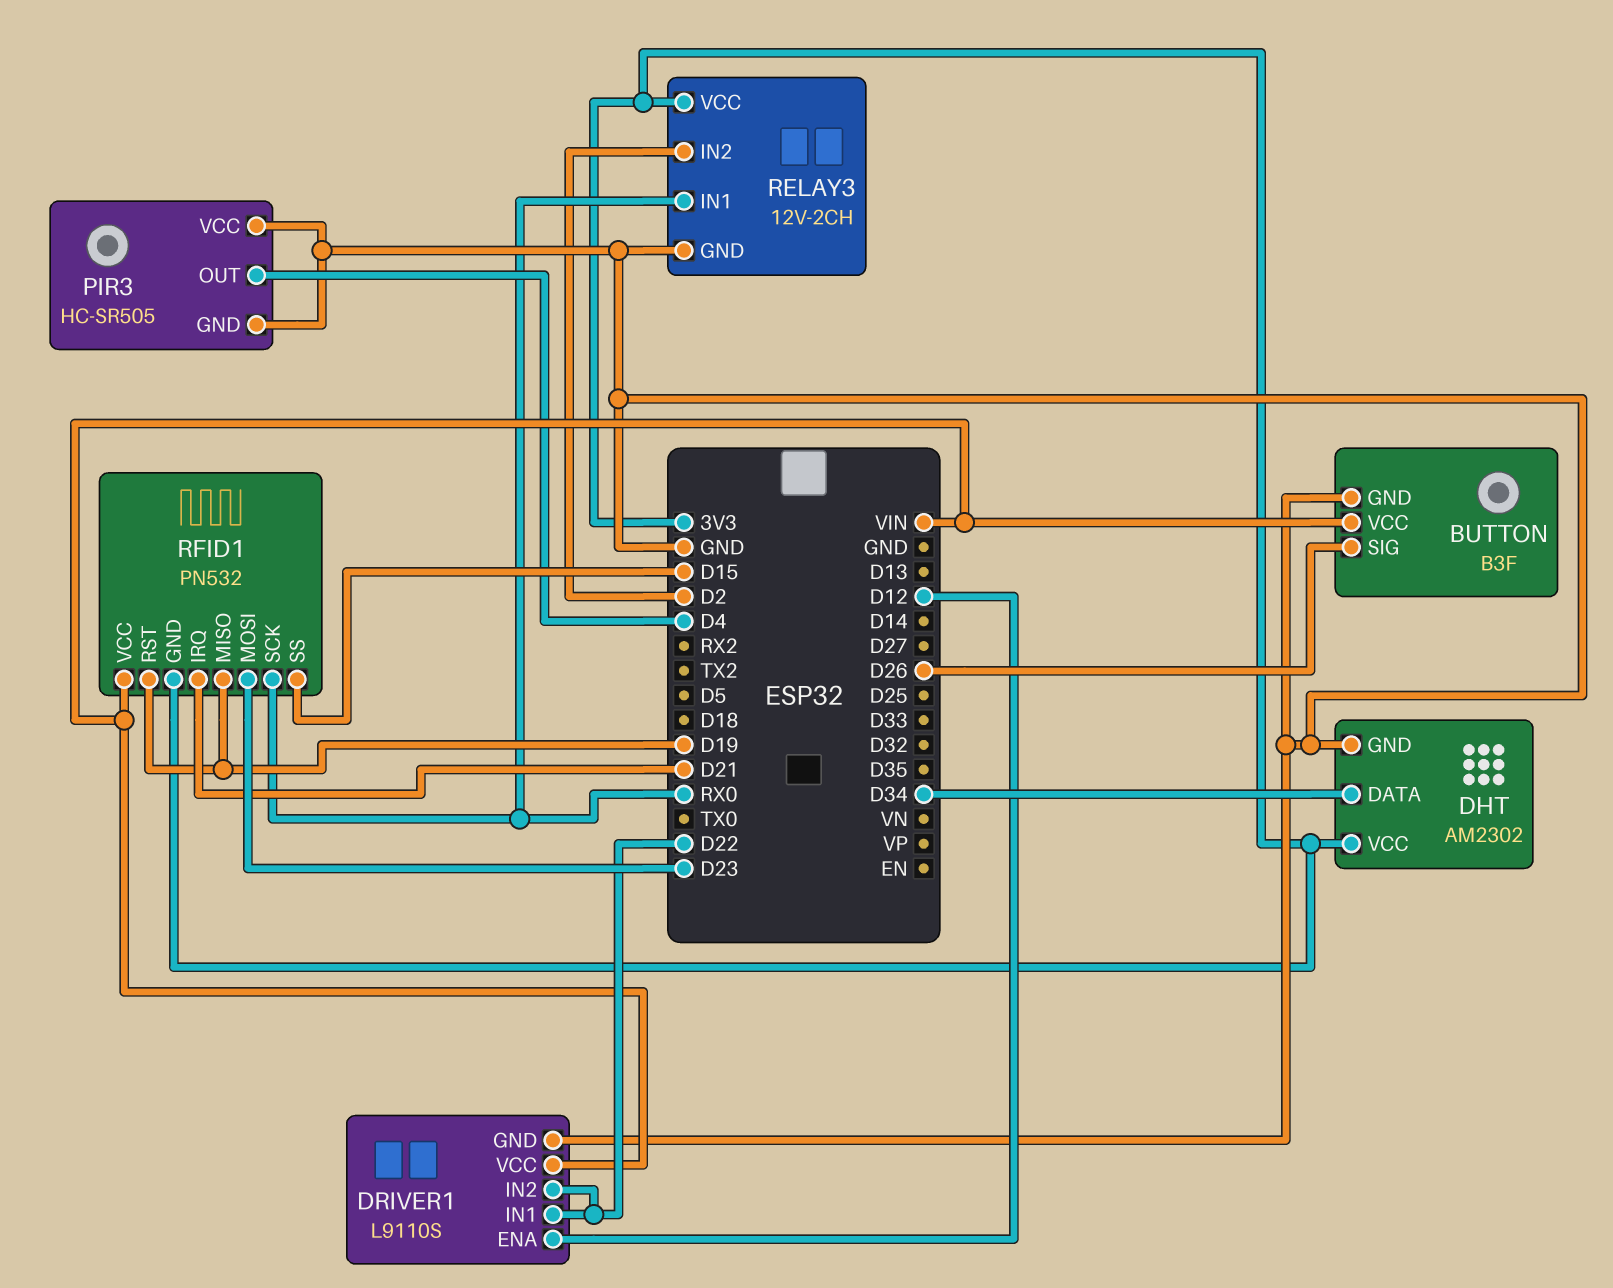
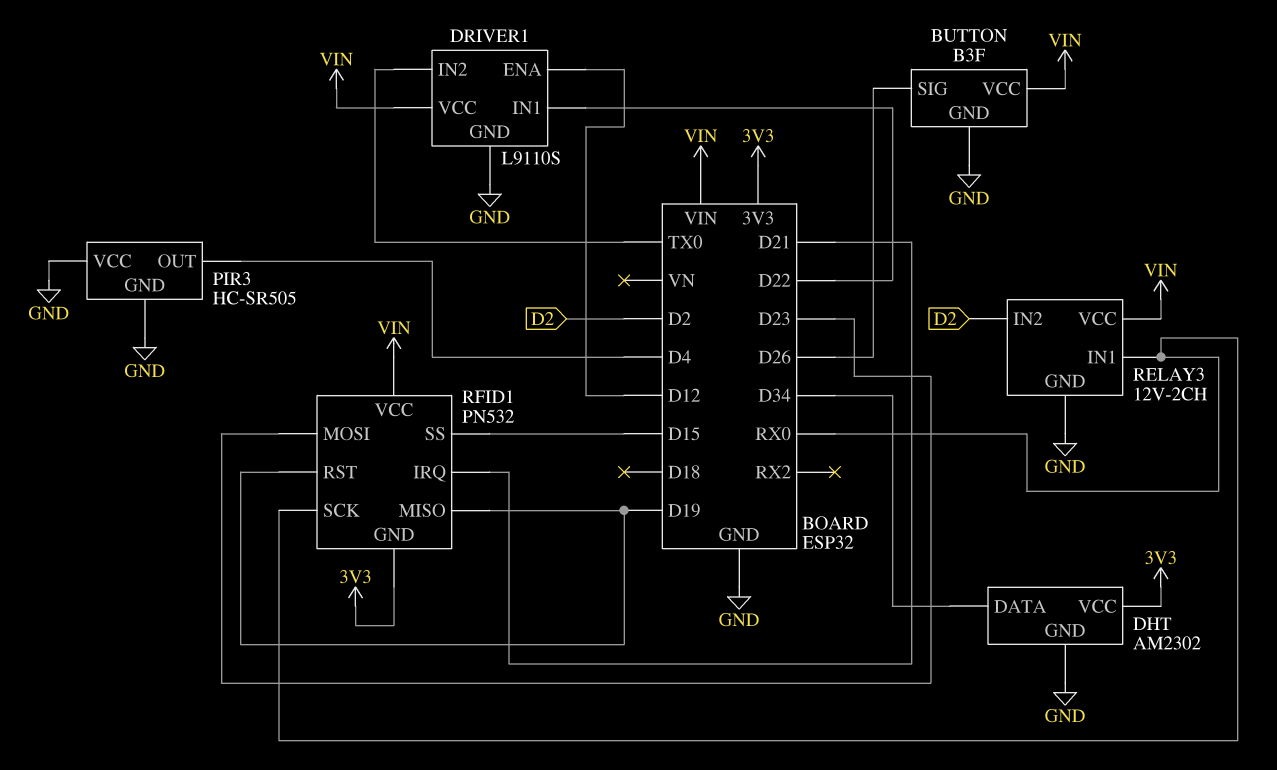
DRIVER1 pin IN2: D22 -> TX0
RELAY3 pin VCC: 3V3 -> VIN

